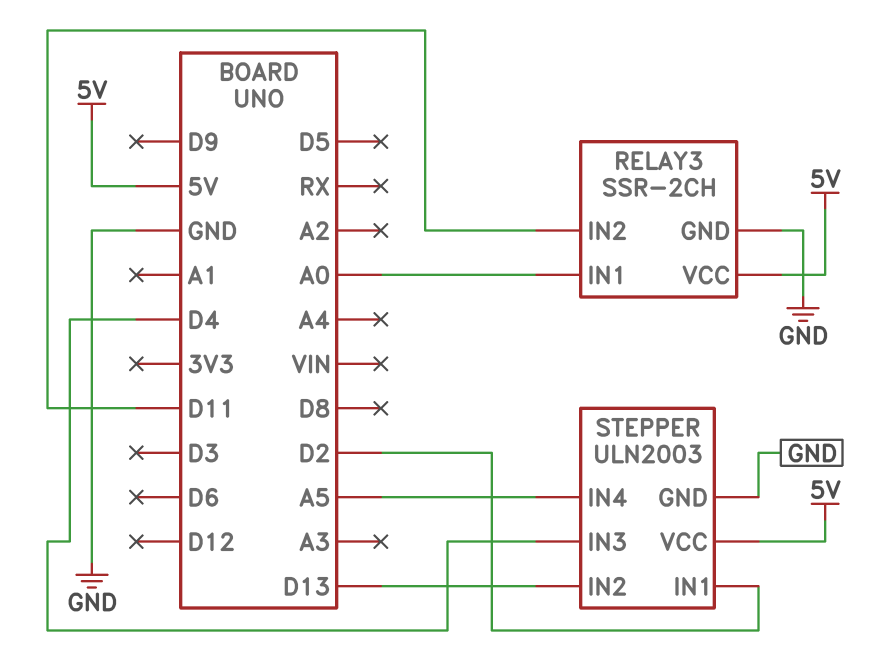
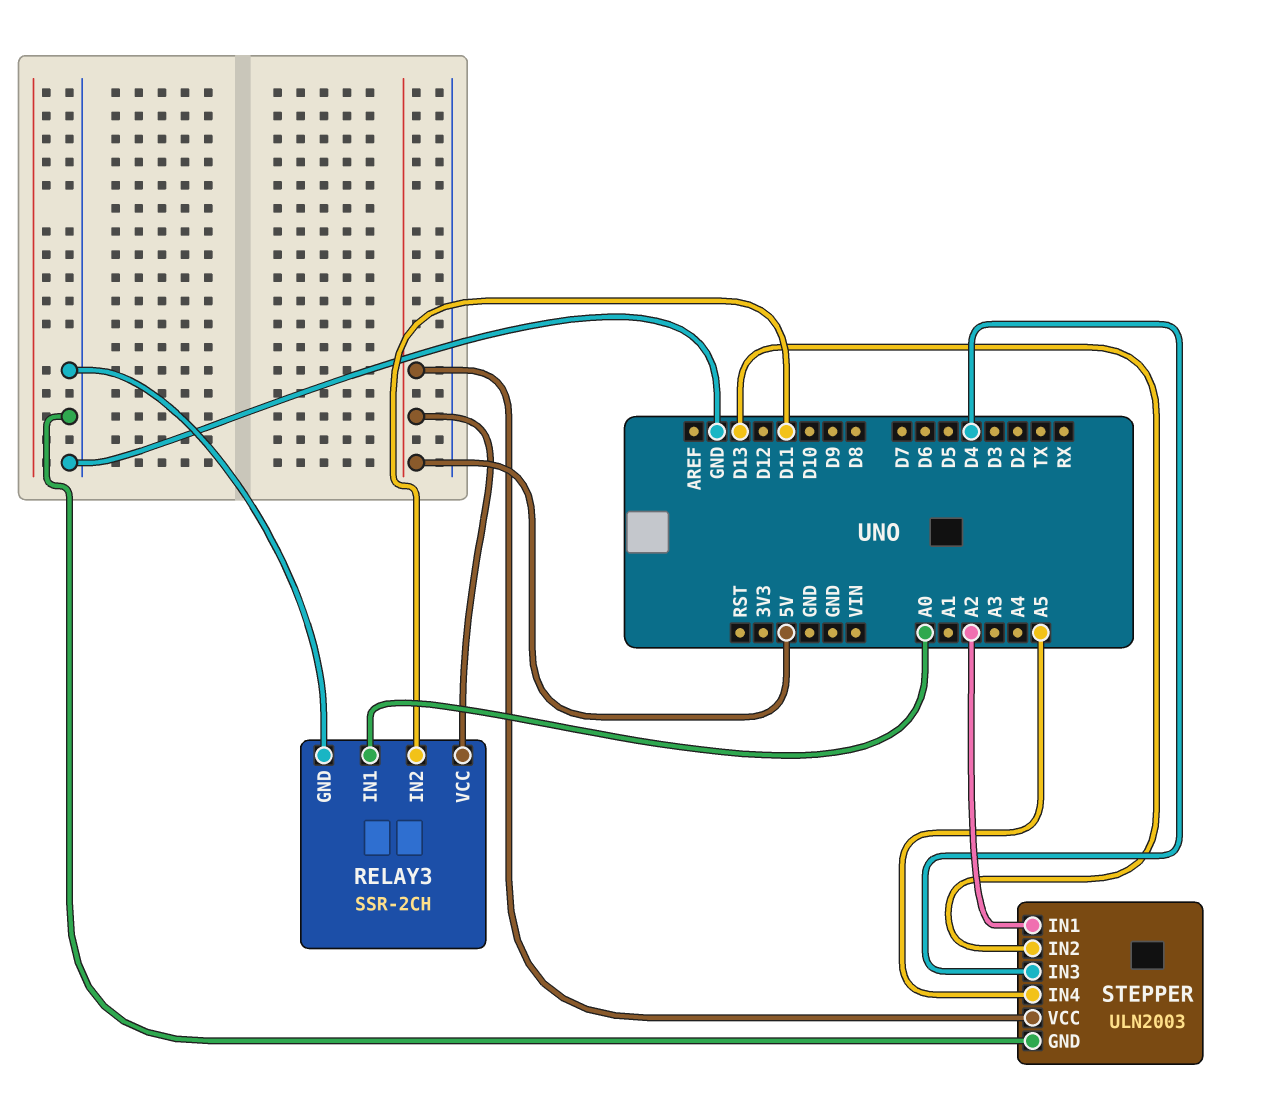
STEPPER pin IN1: D2 -> A2

